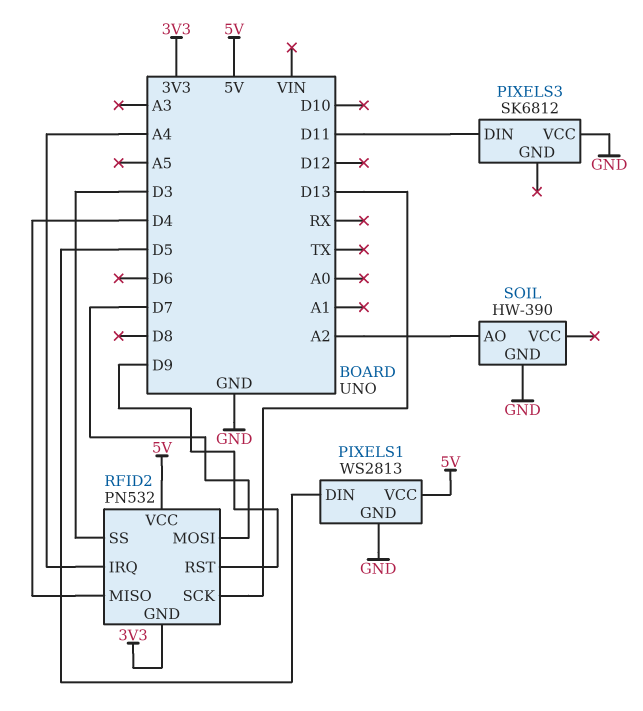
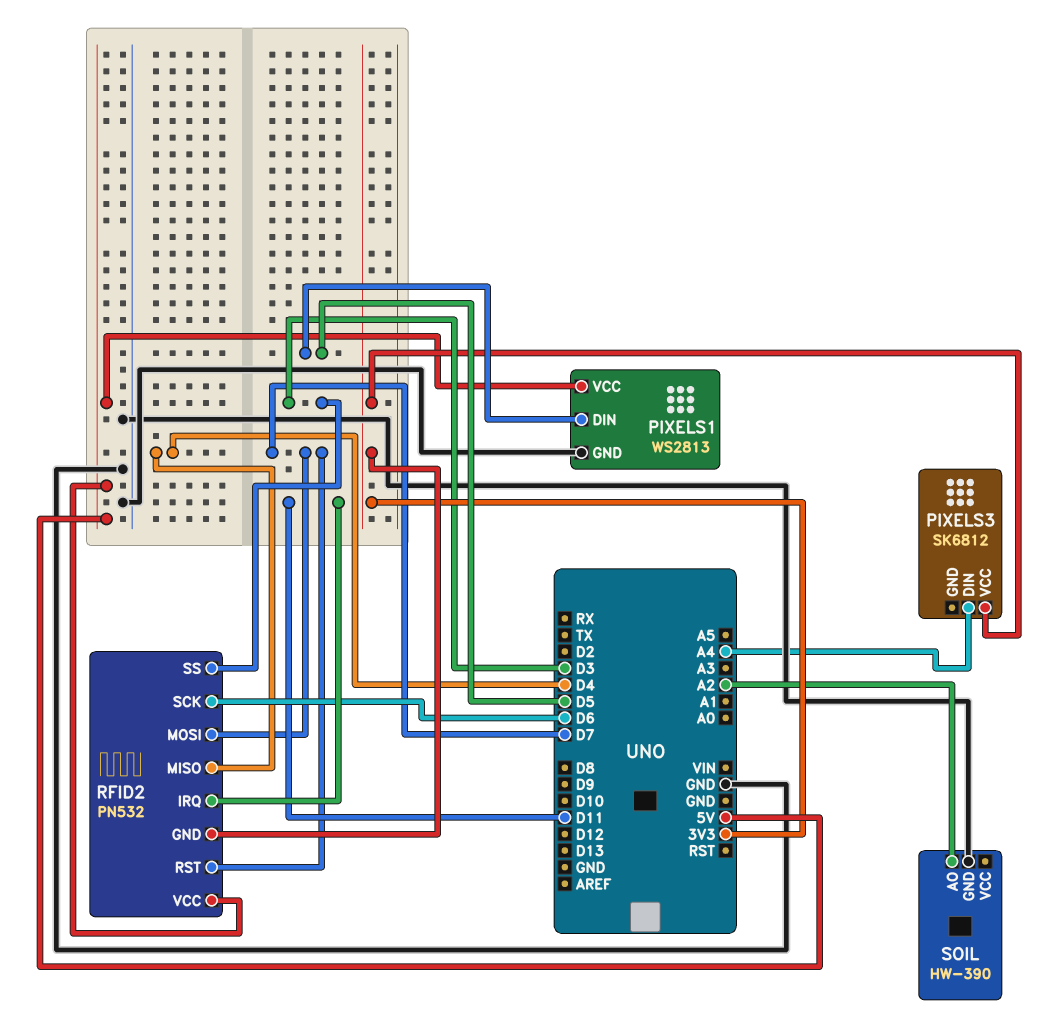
PIXELS3 pin DIN: D11 -> A4
PIXELS3 pin VCC: GND -> 3V3
RFID2 pin IRQ: A4 -> D11
RFID2 pin RST: D9 -> D7
RFID2 pin SCK: D13 -> D6

